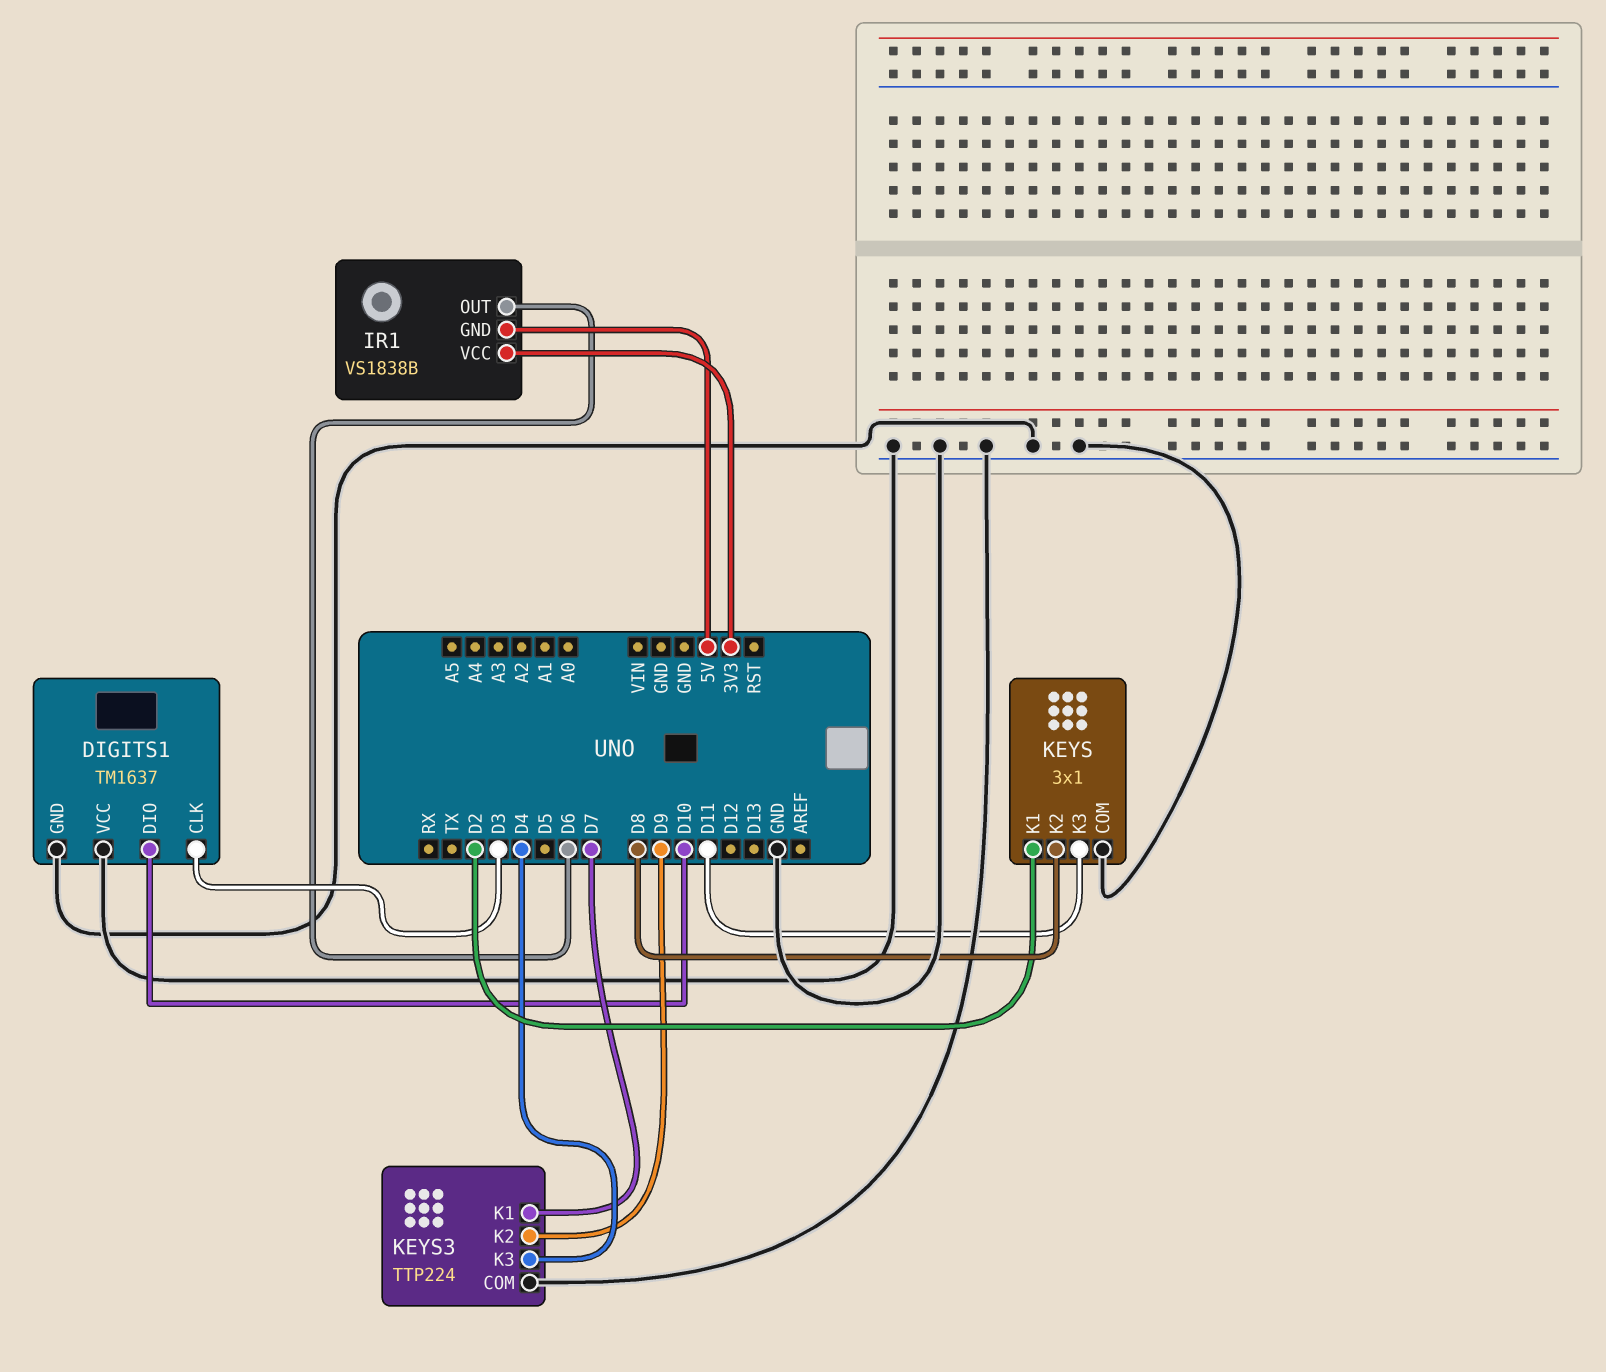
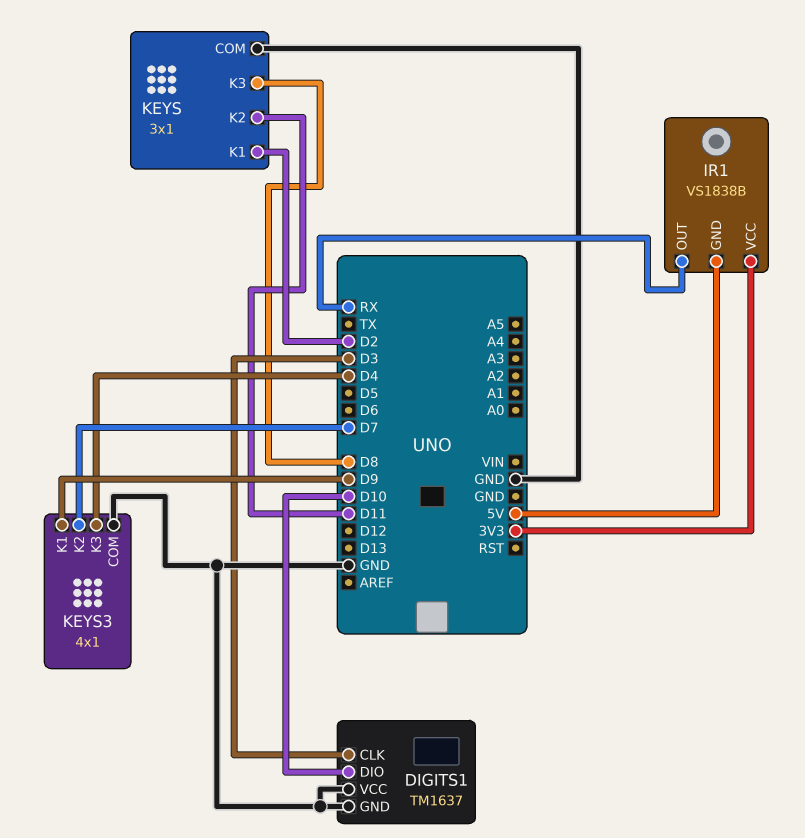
IR1 pin OUT: D6 -> RX
KEYS pin K2: D8 -> D11
KEYS pin K3: D11 -> D8
KEYS3: TTP224 -> 4x1
KEYS3 pin K1: D7 -> D9
KEYS3 pin K2: D9 -> D7

